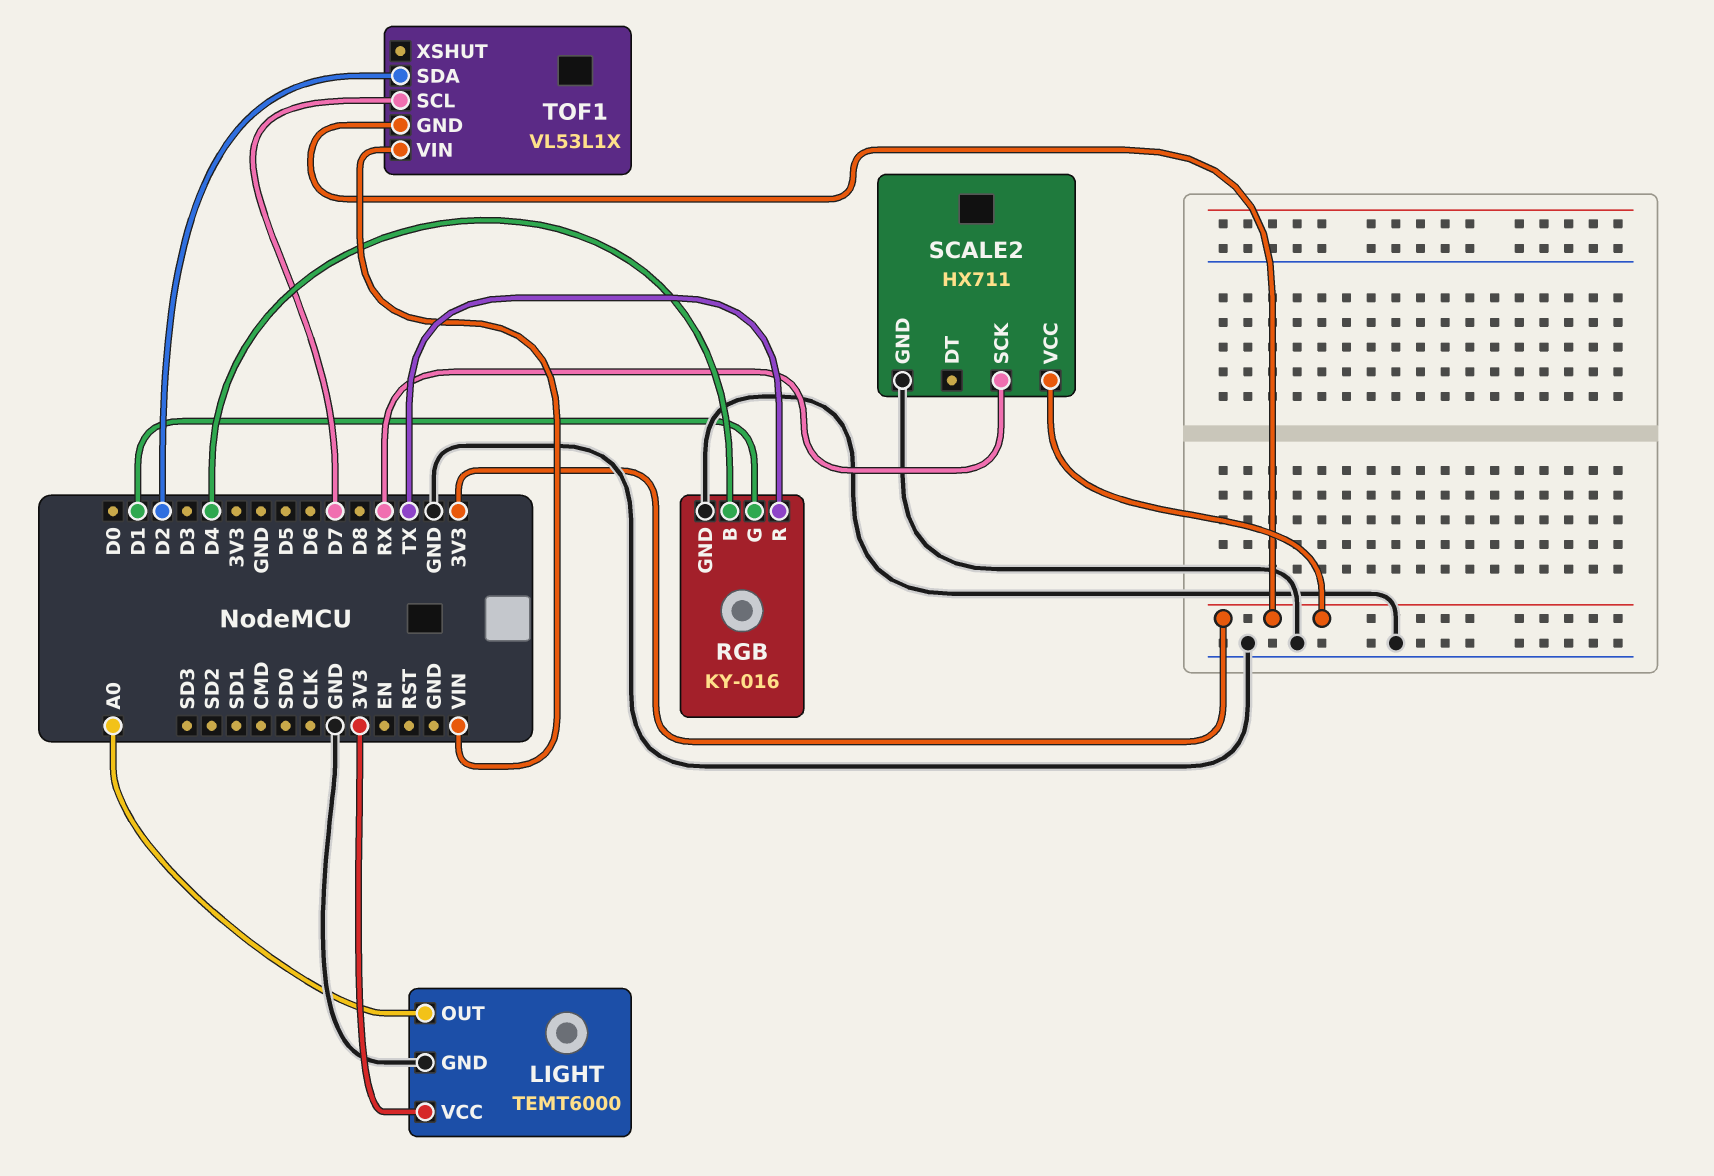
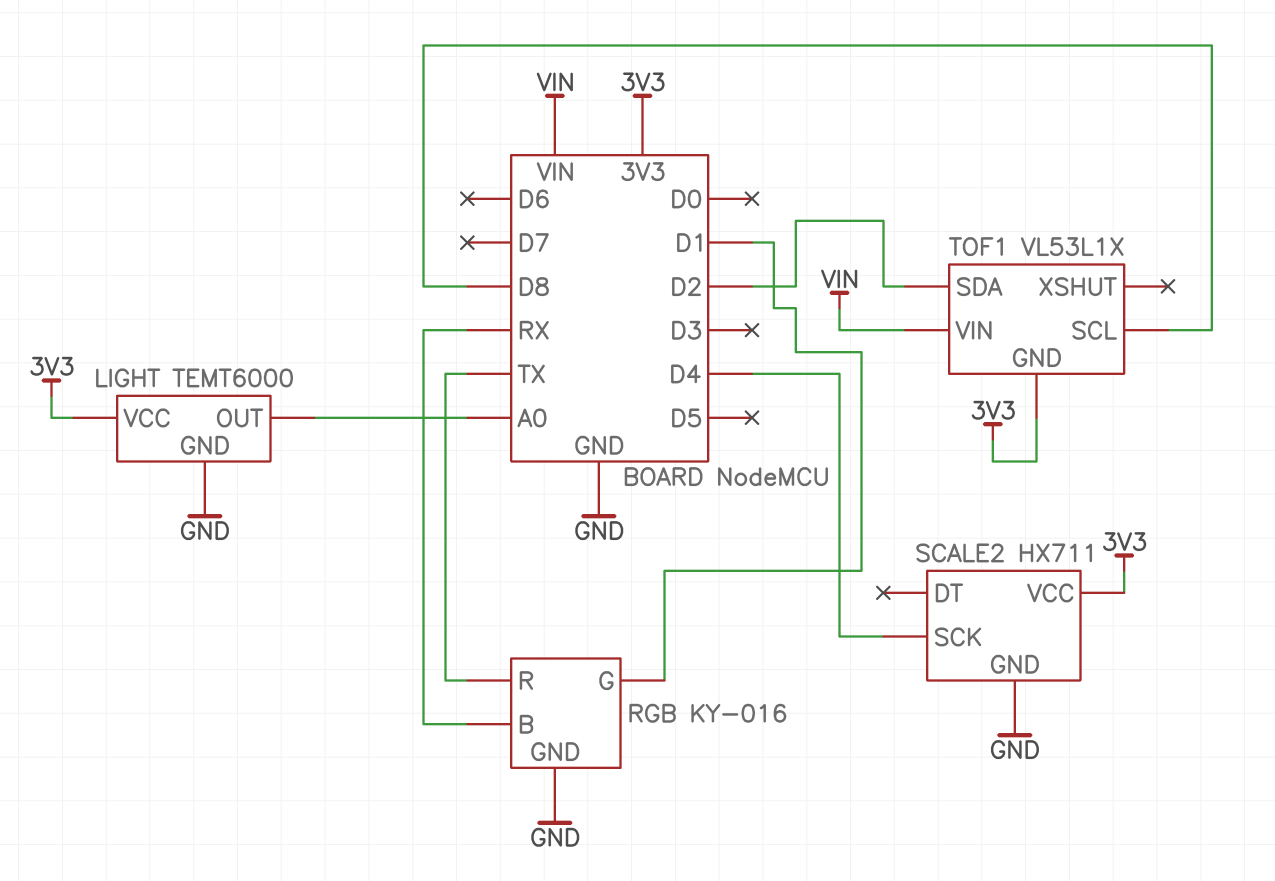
RGB pin B: D4 -> RX
SCALE2 pin SCK: RX -> D4
TOF1 pin SCL: D7 -> D8

